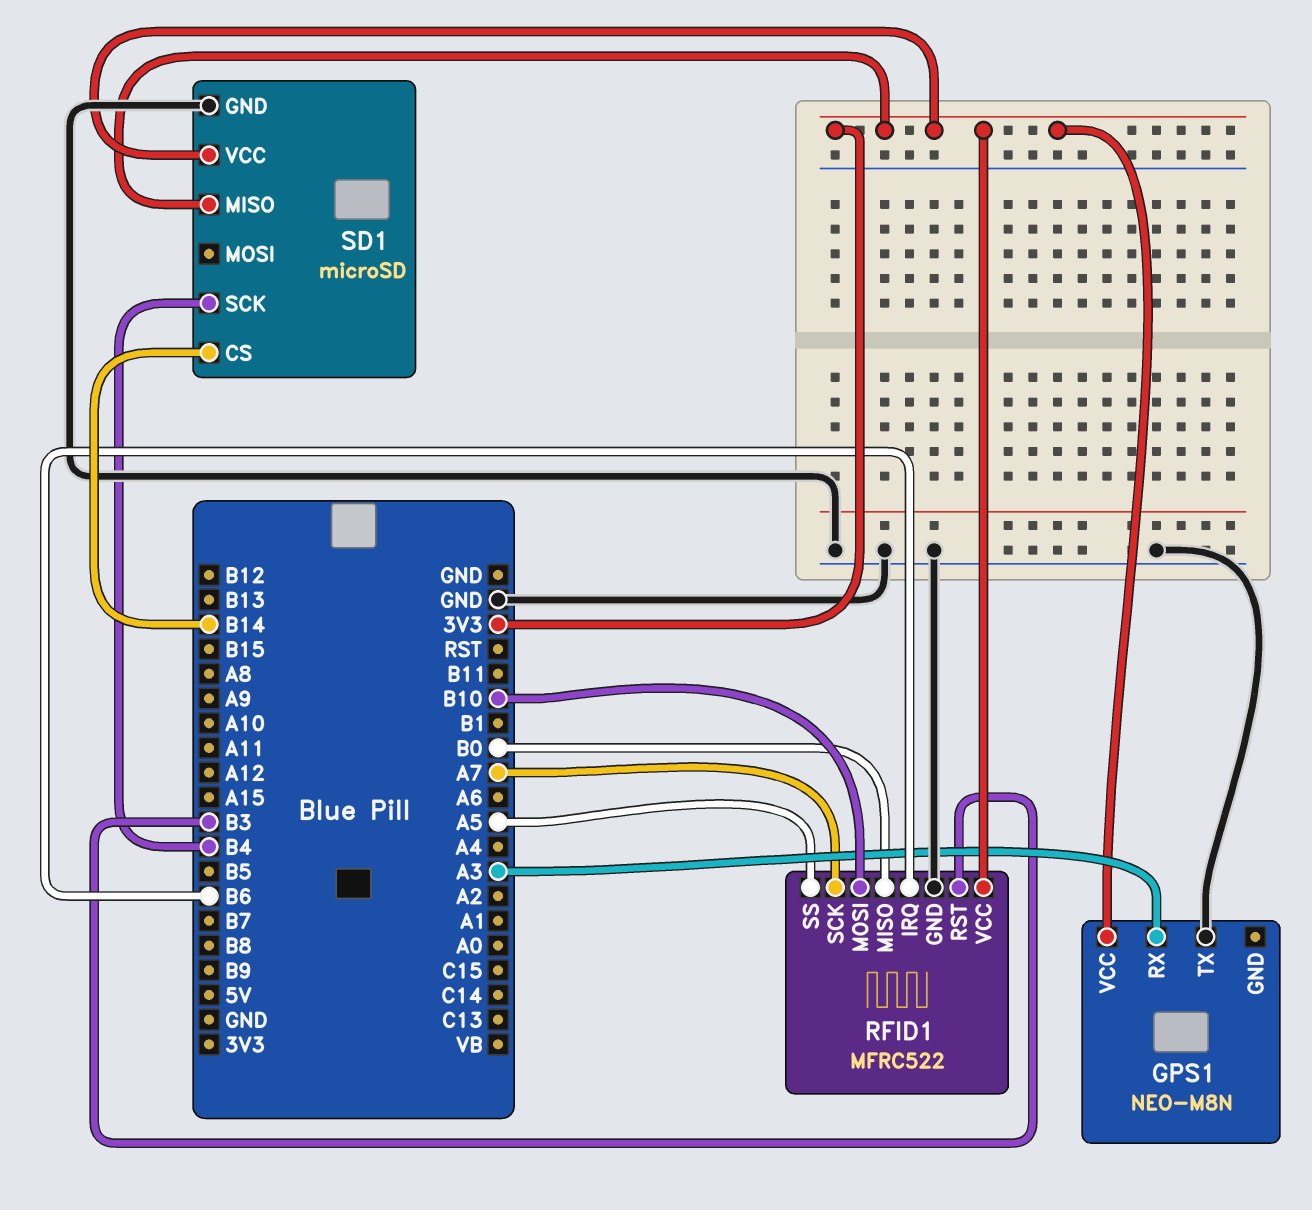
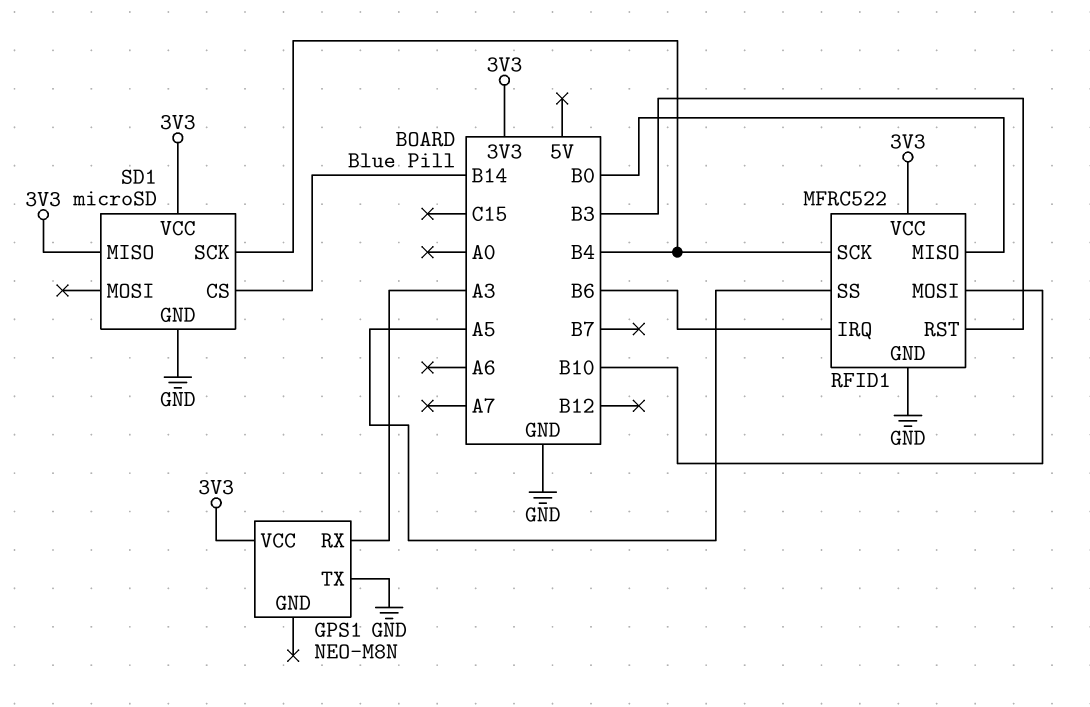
RFID1 pin SCK: A7 -> B4

